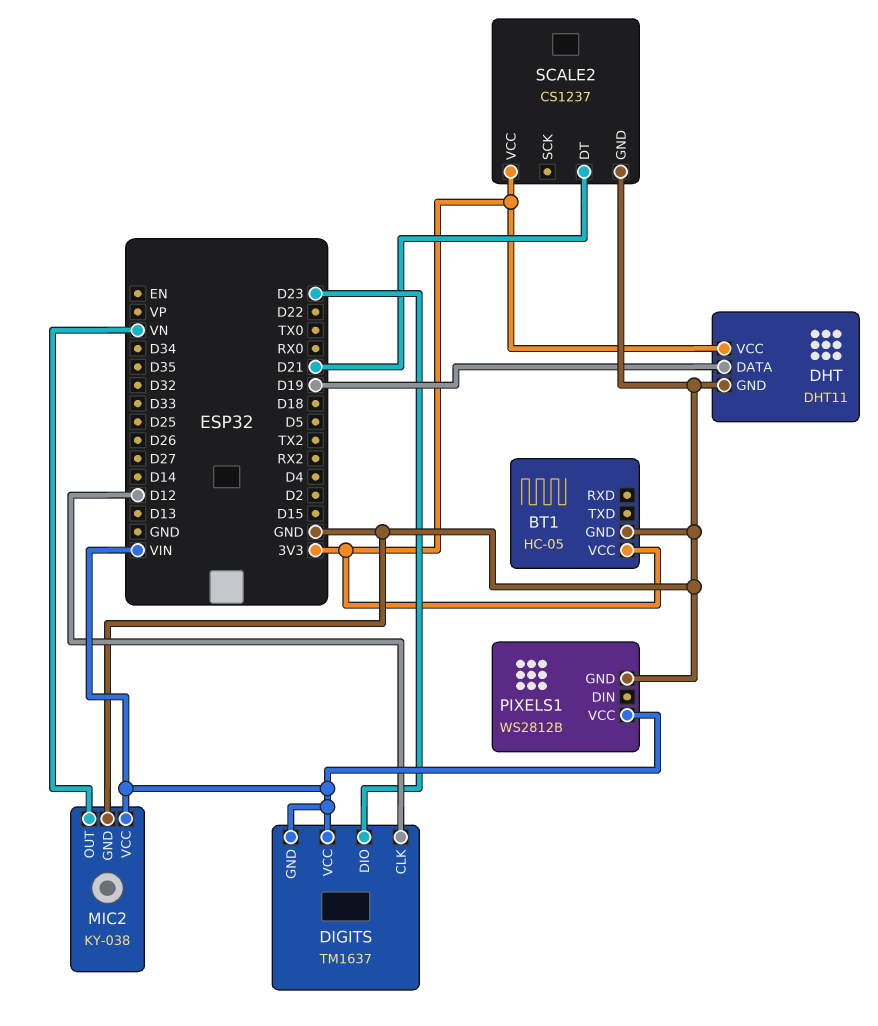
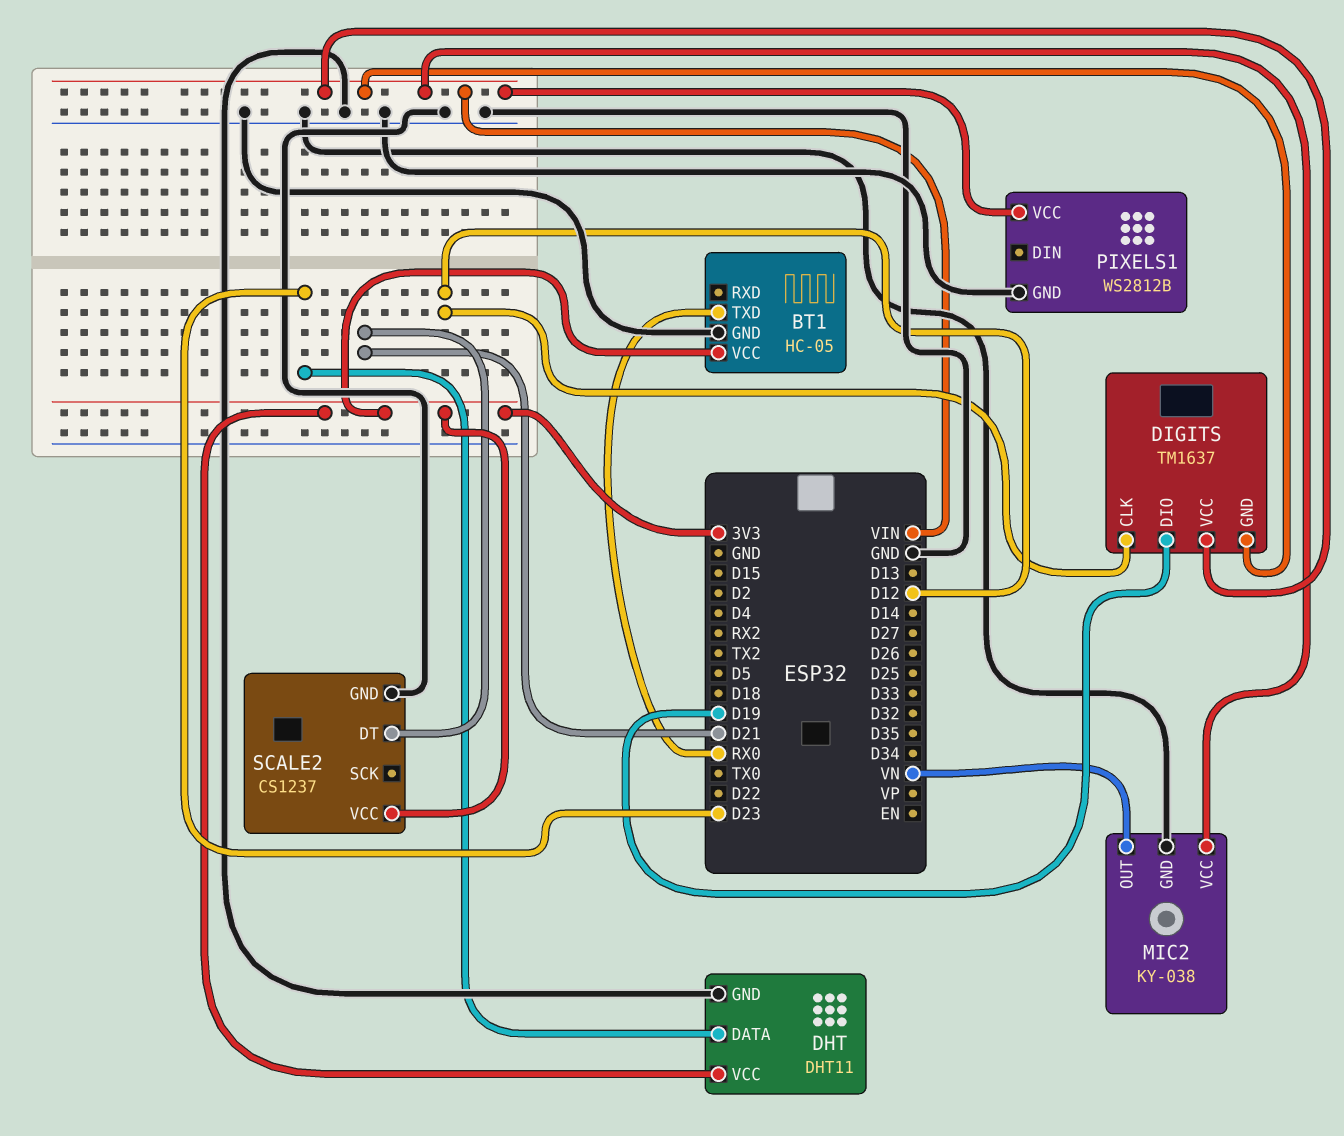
BT1 pin TXD: none -> RX0
DHT pin DATA: D19 -> D23
DIGITS pin DIO: D23 -> D19

